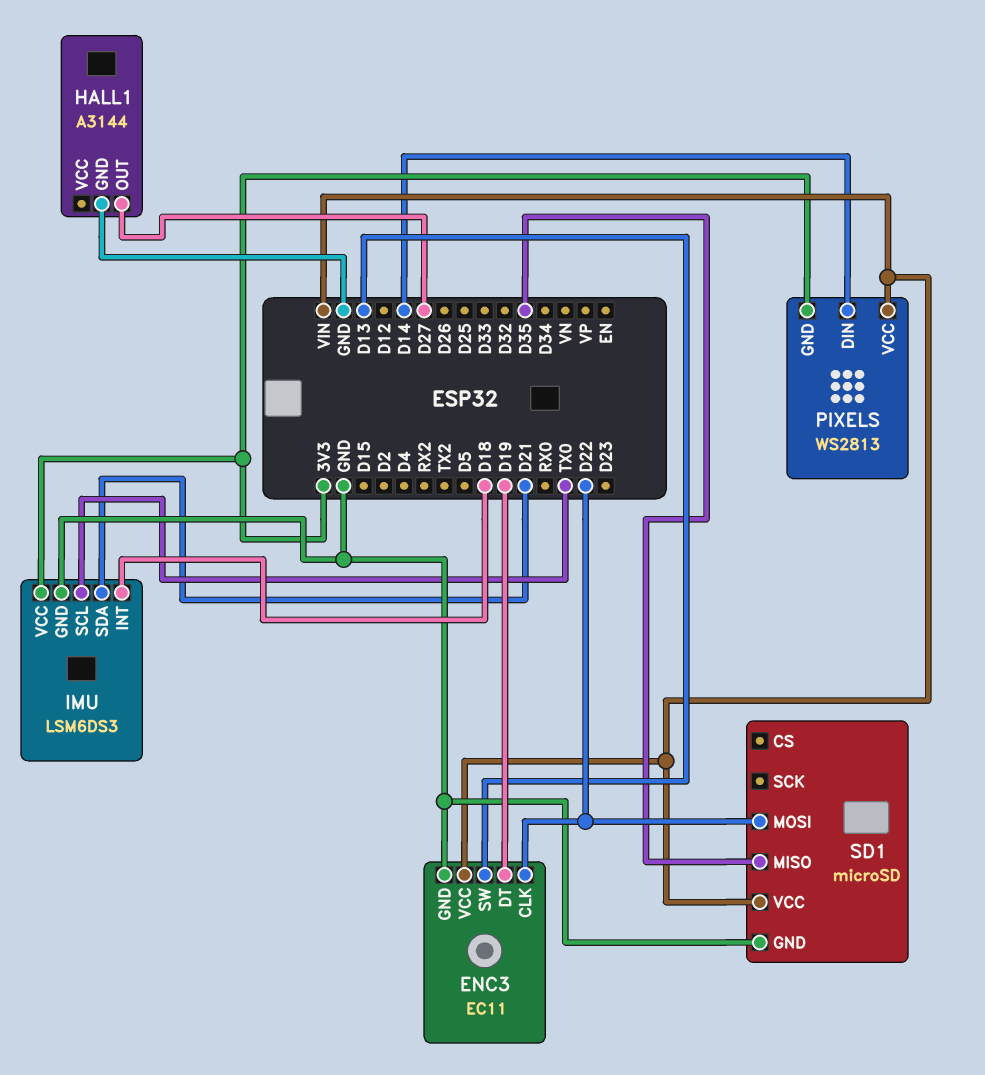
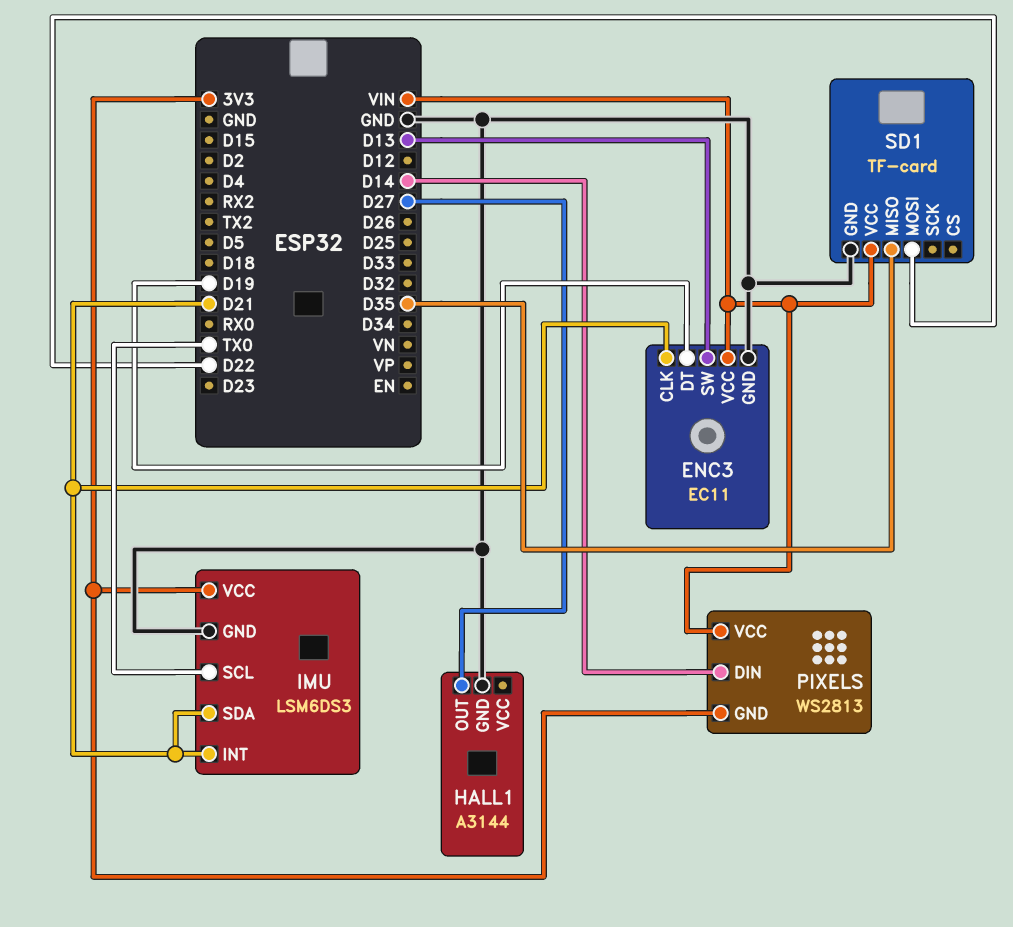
ENC3 pin CLK: D22 -> D21
IMU pin INT: D18 -> D21
SD1: microSD -> TF-card

